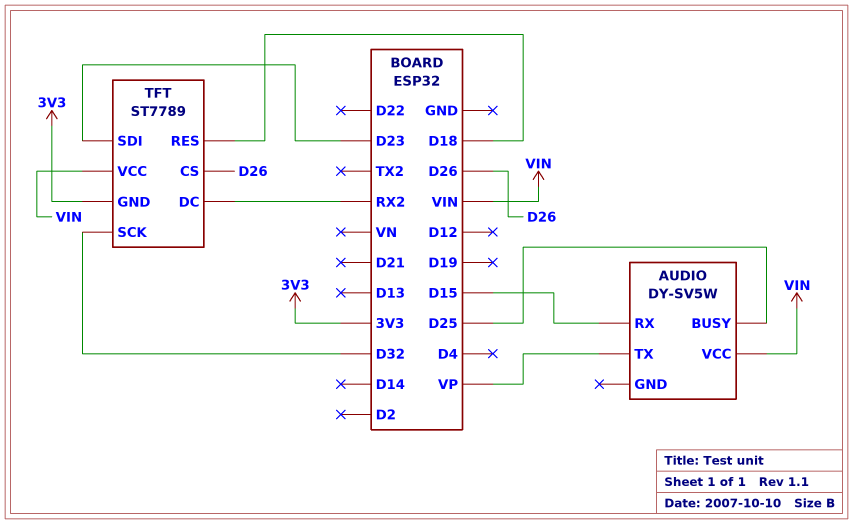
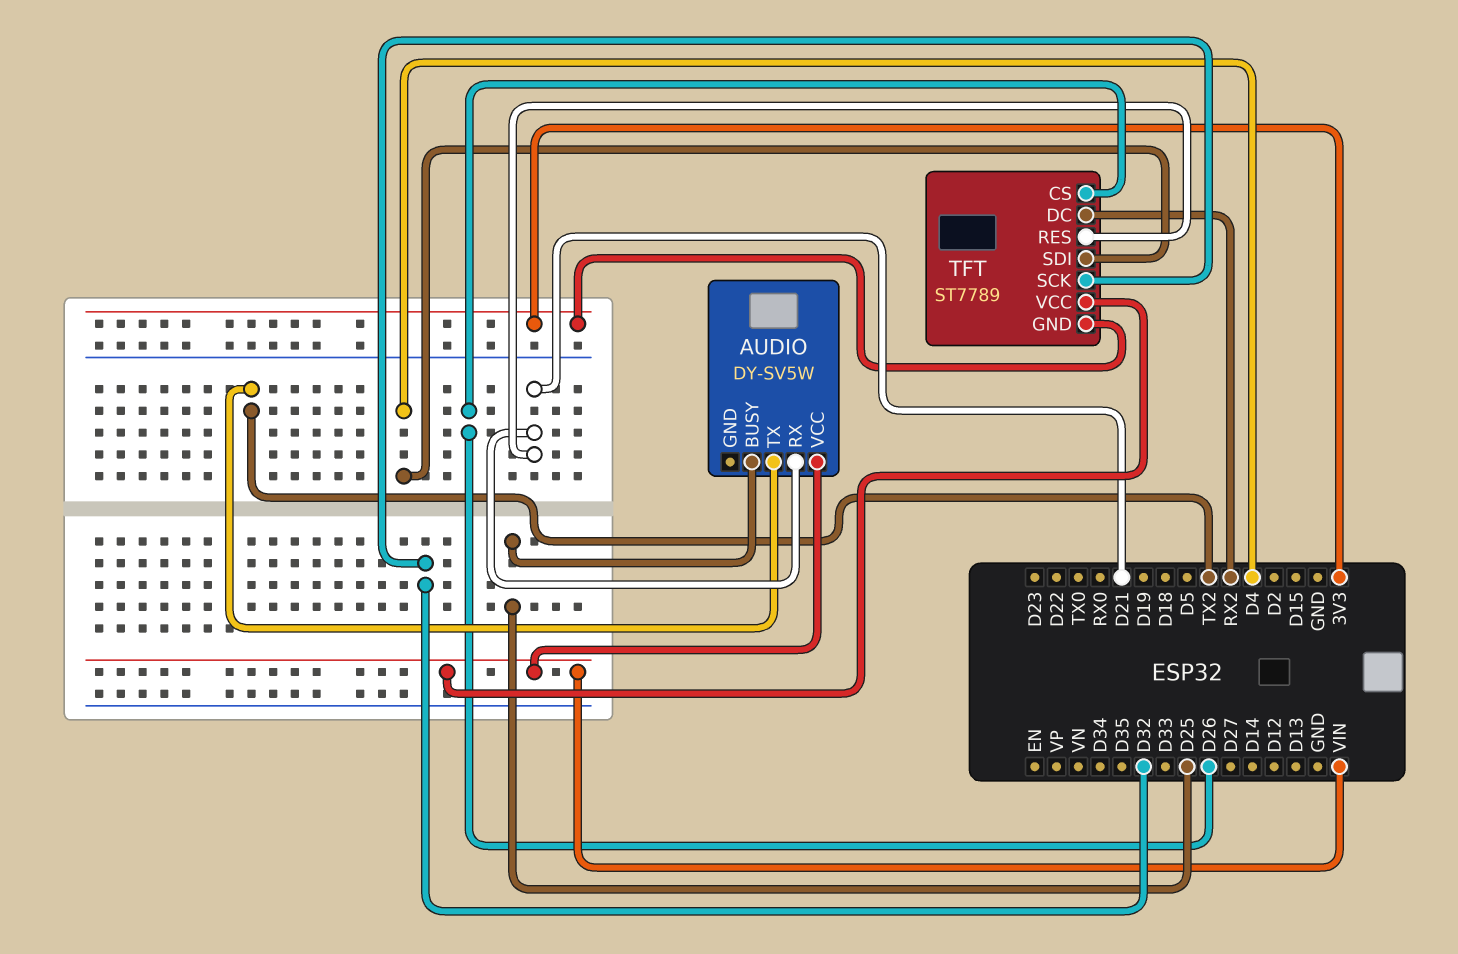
AUDIO pin RX: D15 -> D21
AUDIO pin TX: VP -> TX2
TFT pin RES: D18 -> D21
TFT pin SDI: D23 -> D4

